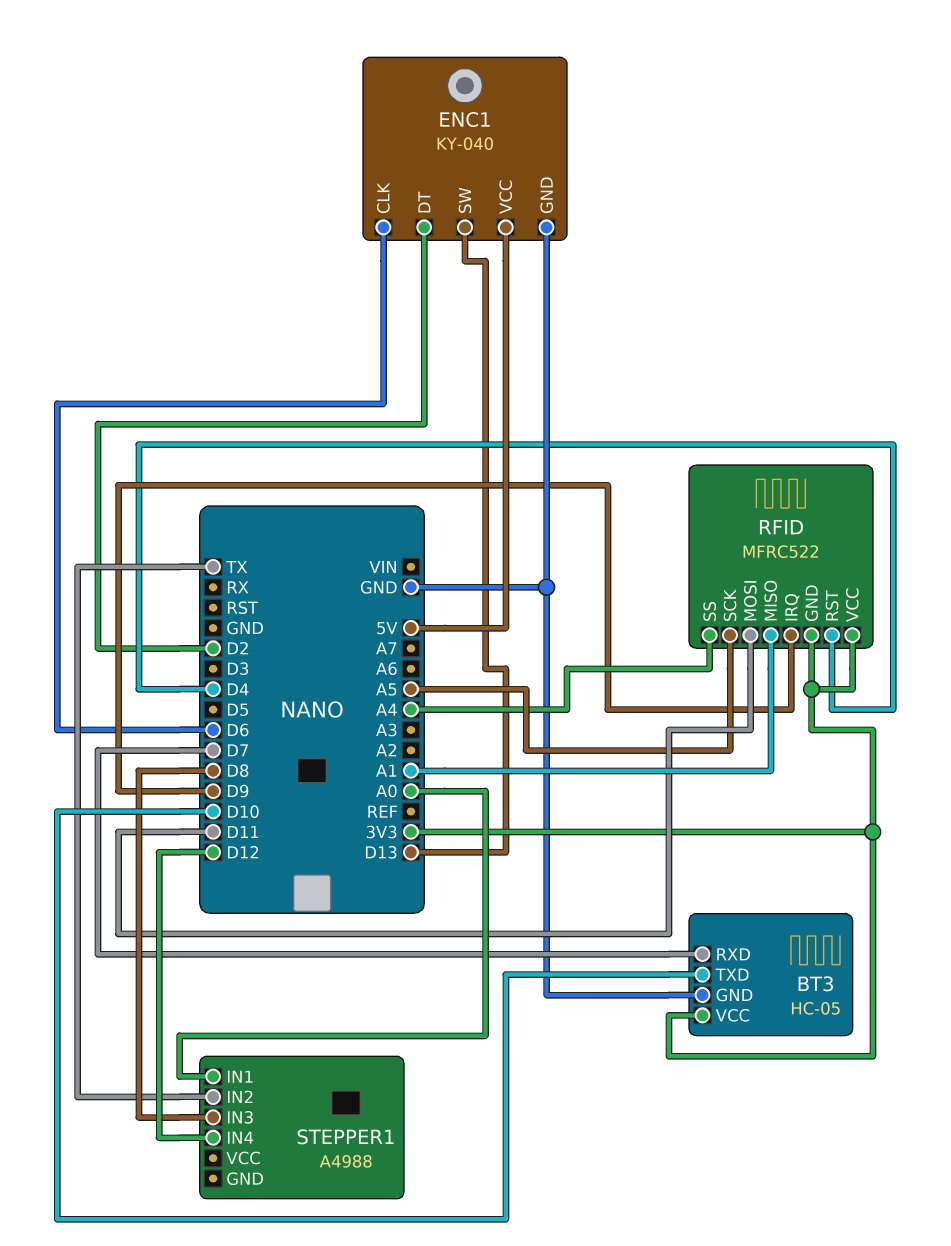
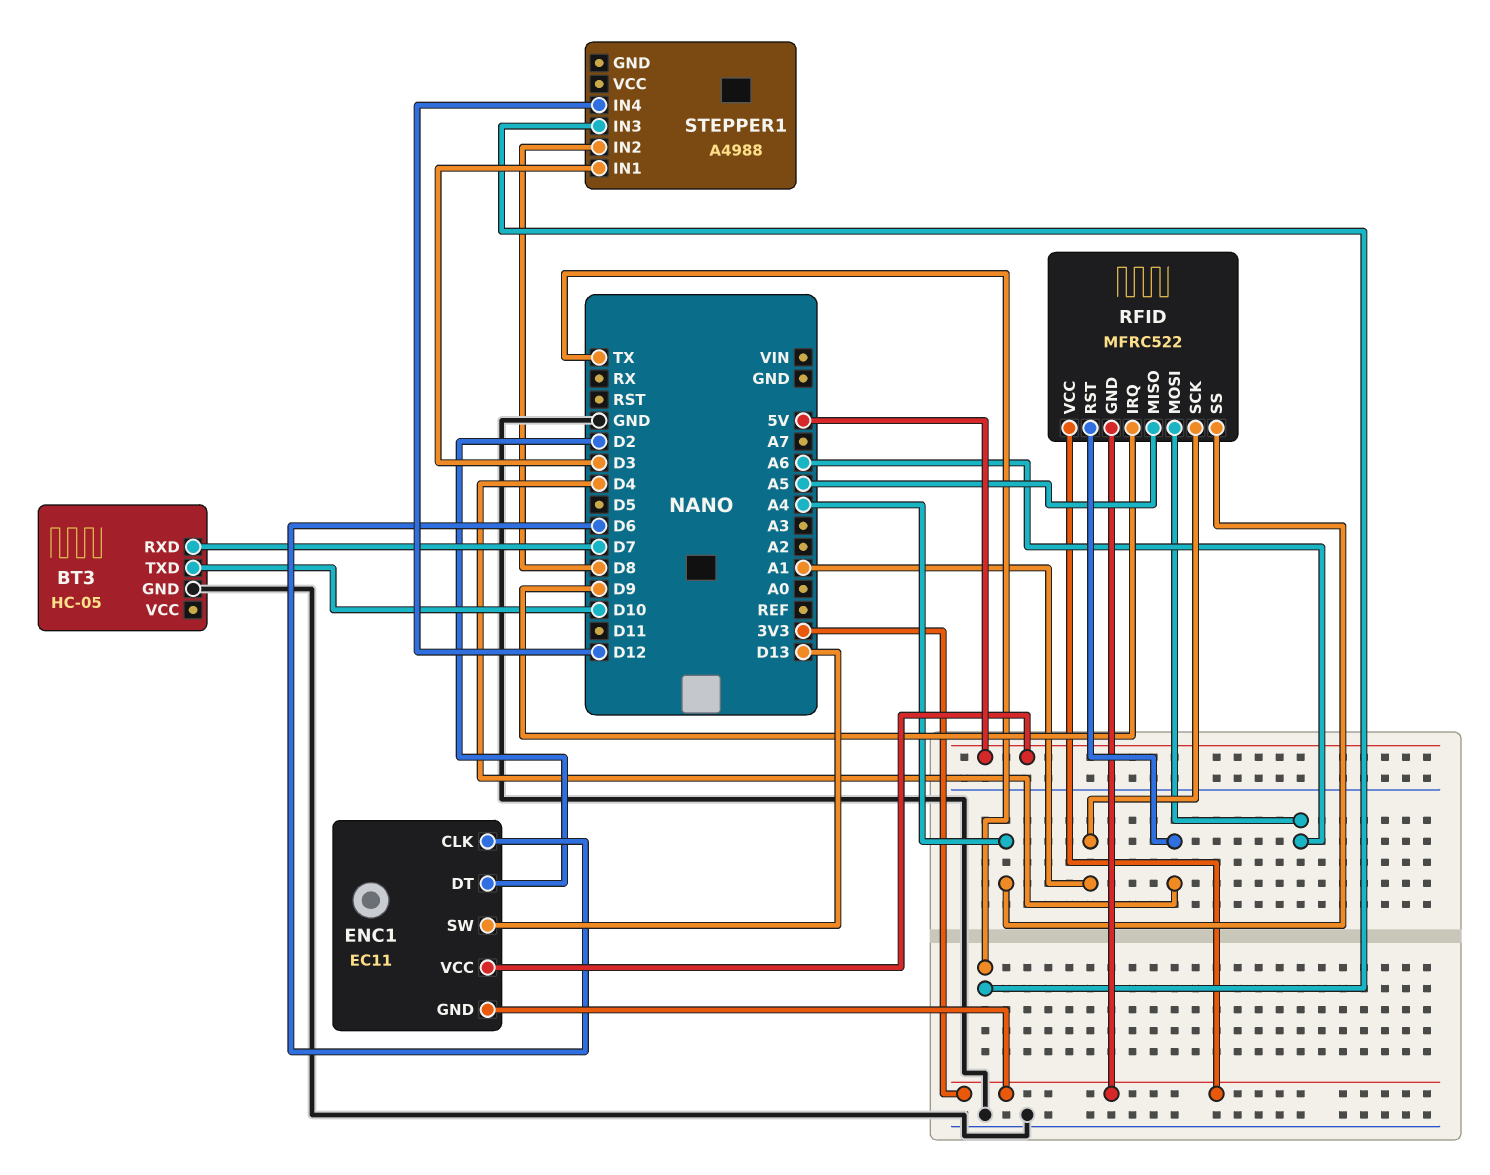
BT3 pin VCC: 3V3 -> none
ENC1: KY-040 -> EC11
ENC1 pin GND: GND -> 3V3
RFID pin MISO: A1 -> A5
RFID pin MOSI: D11 -> A6
RFID pin SCK: A5 -> A1
STEPPER1 pin IN1: A0 -> D3
STEPPER1 pin IN2: TX -> D8
STEPPER1 pin IN3: D8 -> TX

